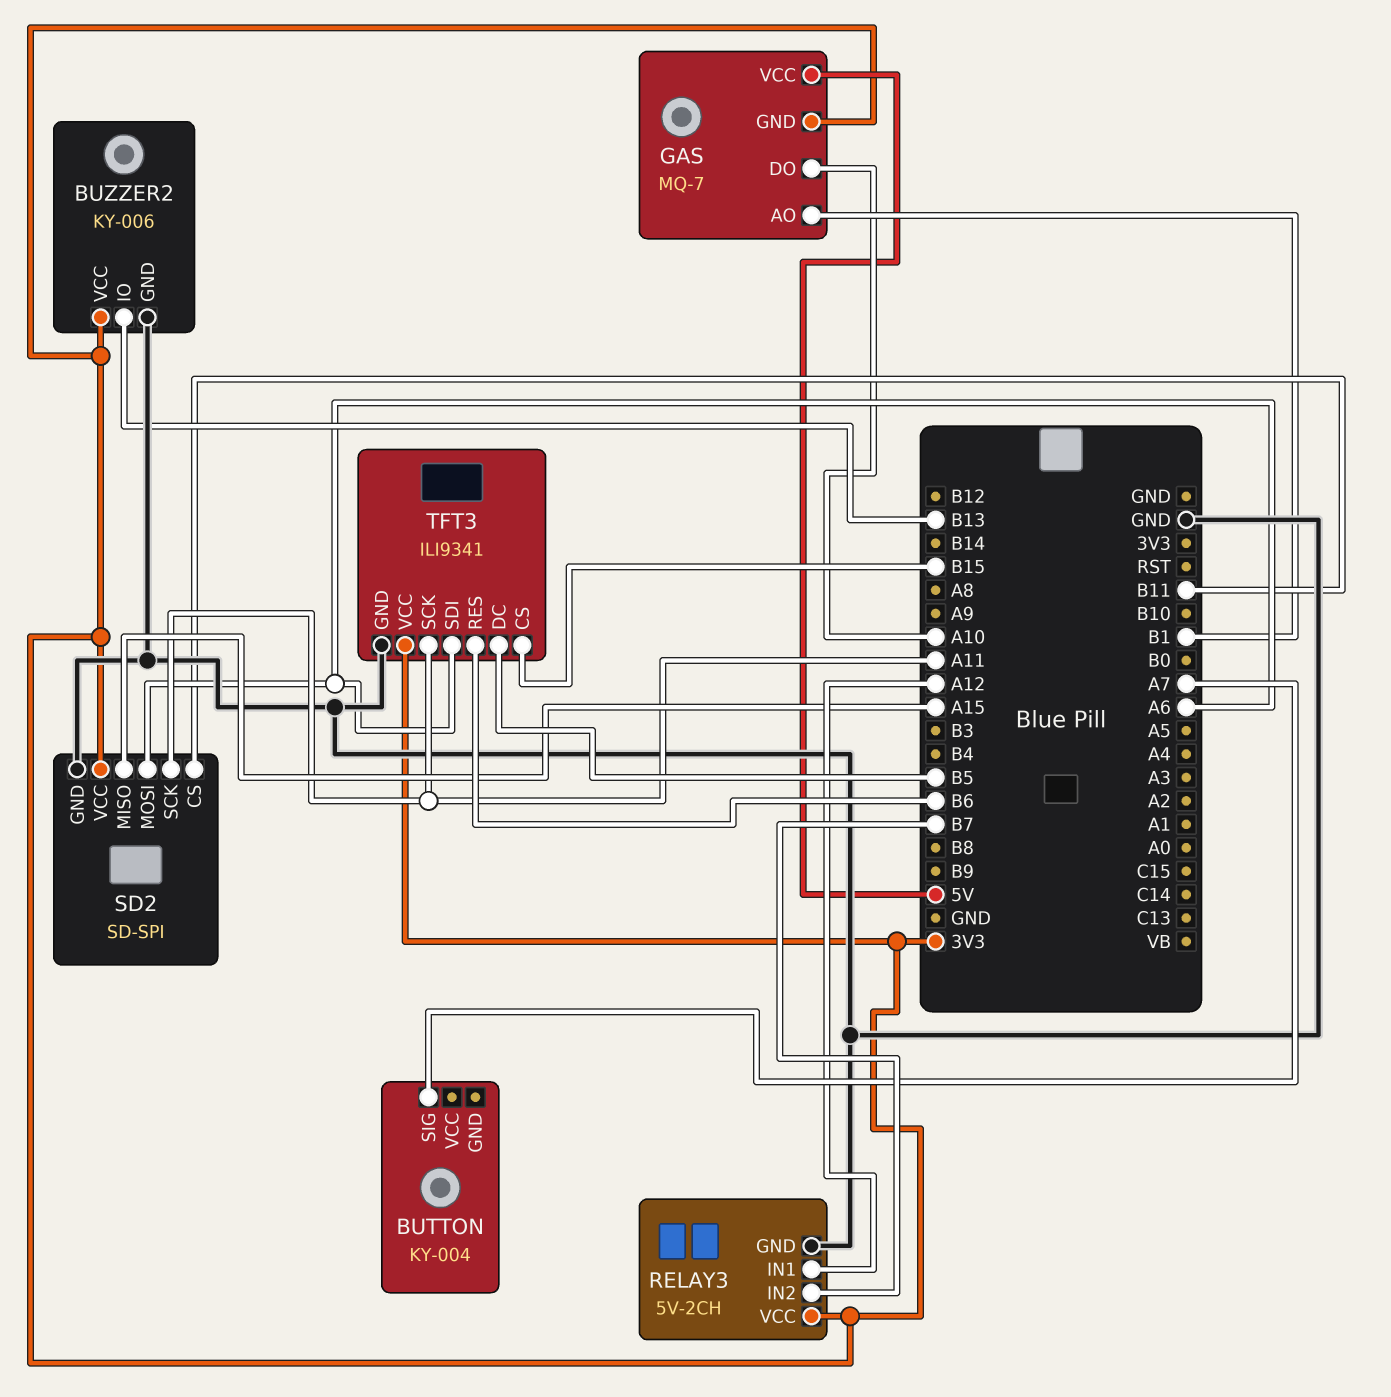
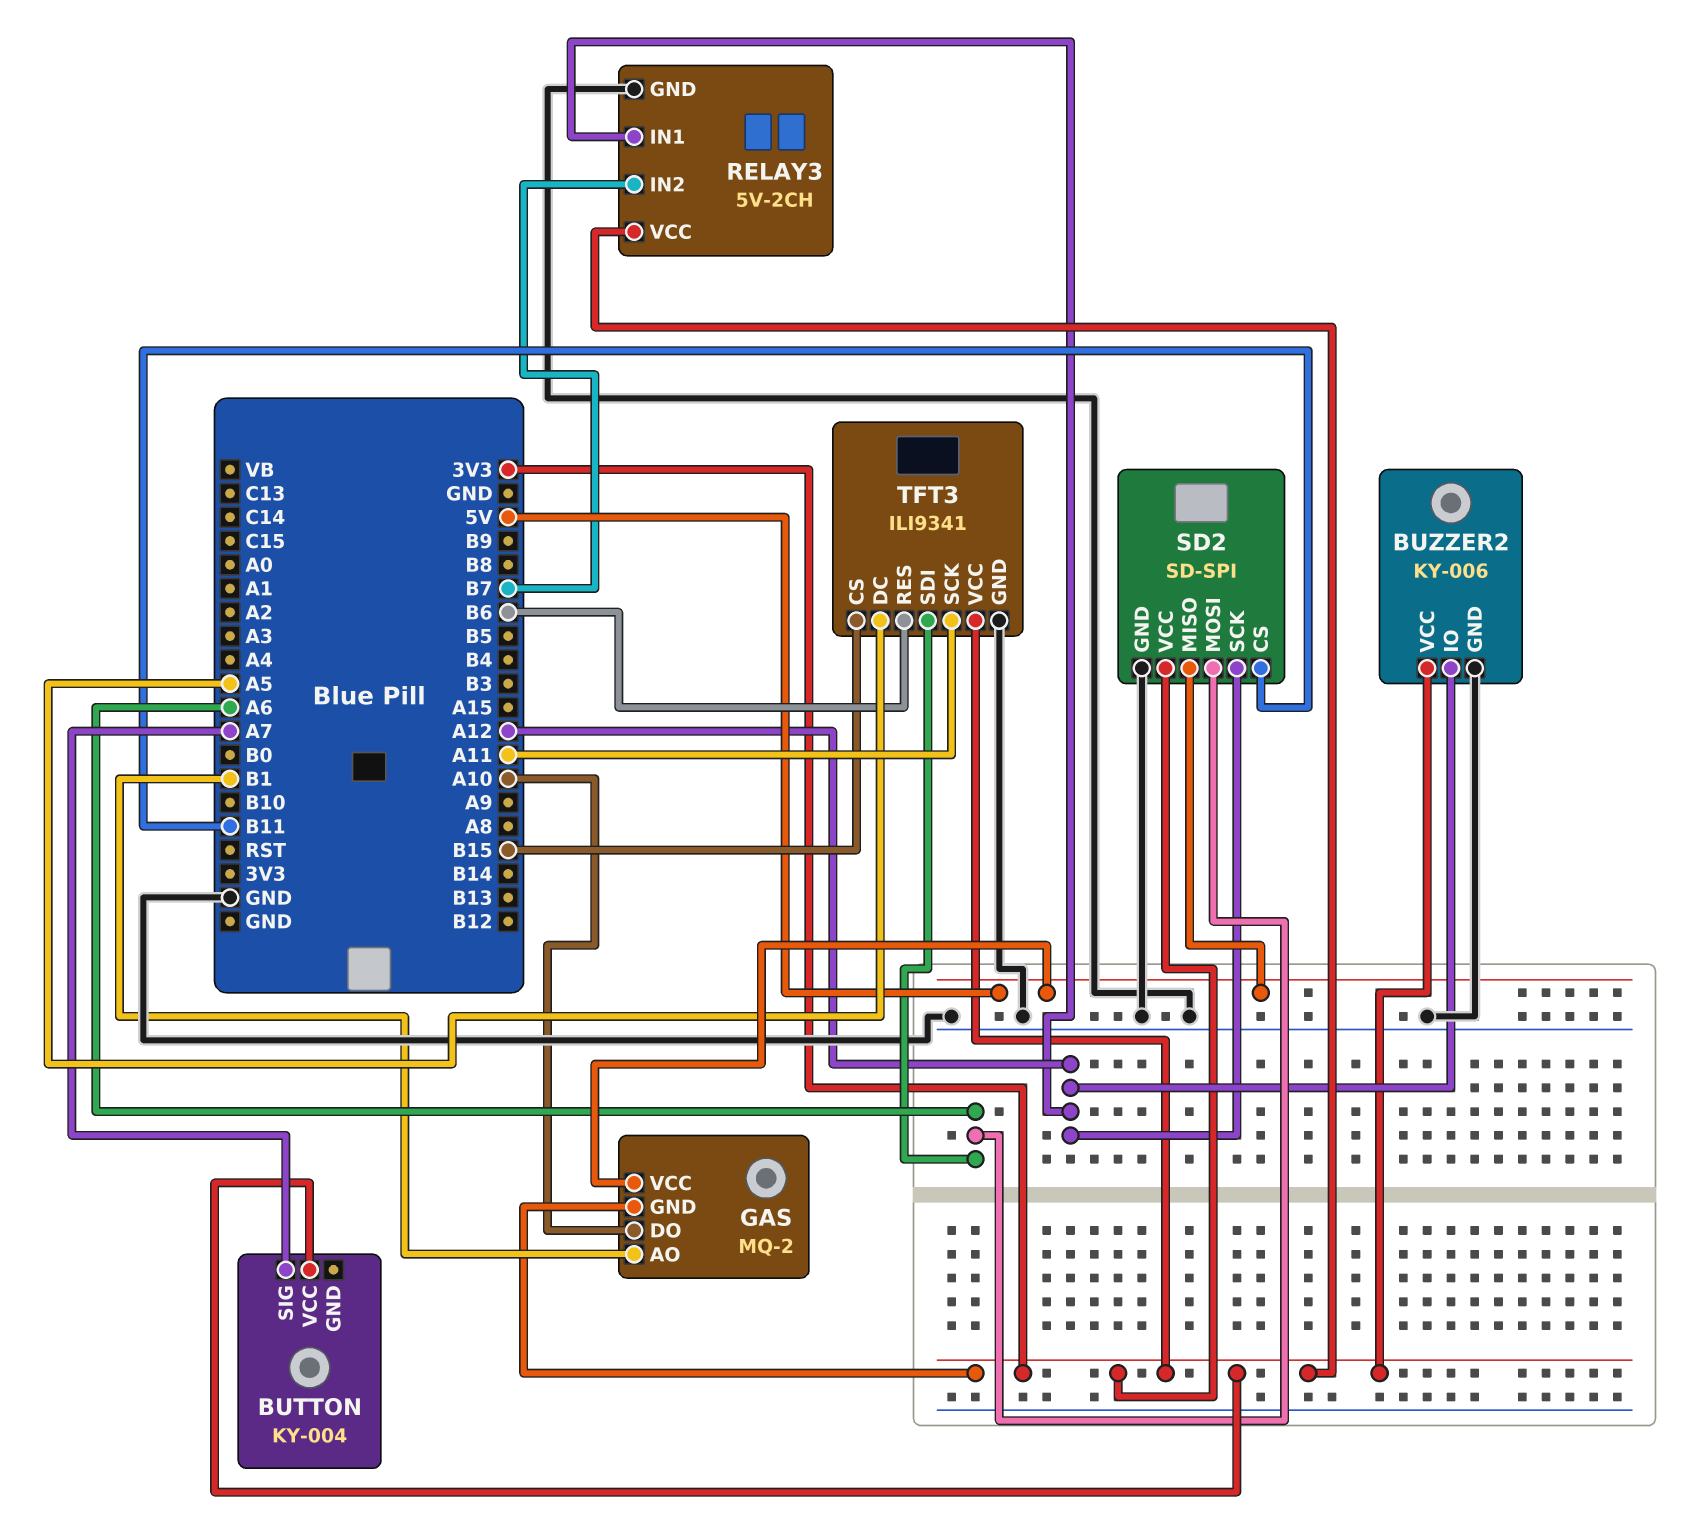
BUTTON pin VCC: none -> 3V3
BUZZER2 pin IO: B13 -> A12
GAS: MQ-7 -> MQ-2
SD2 pin MISO: A15 -> 5V
SD2 pin SCK: A11 -> A12
TFT3 pin DC: B5 -> A5

